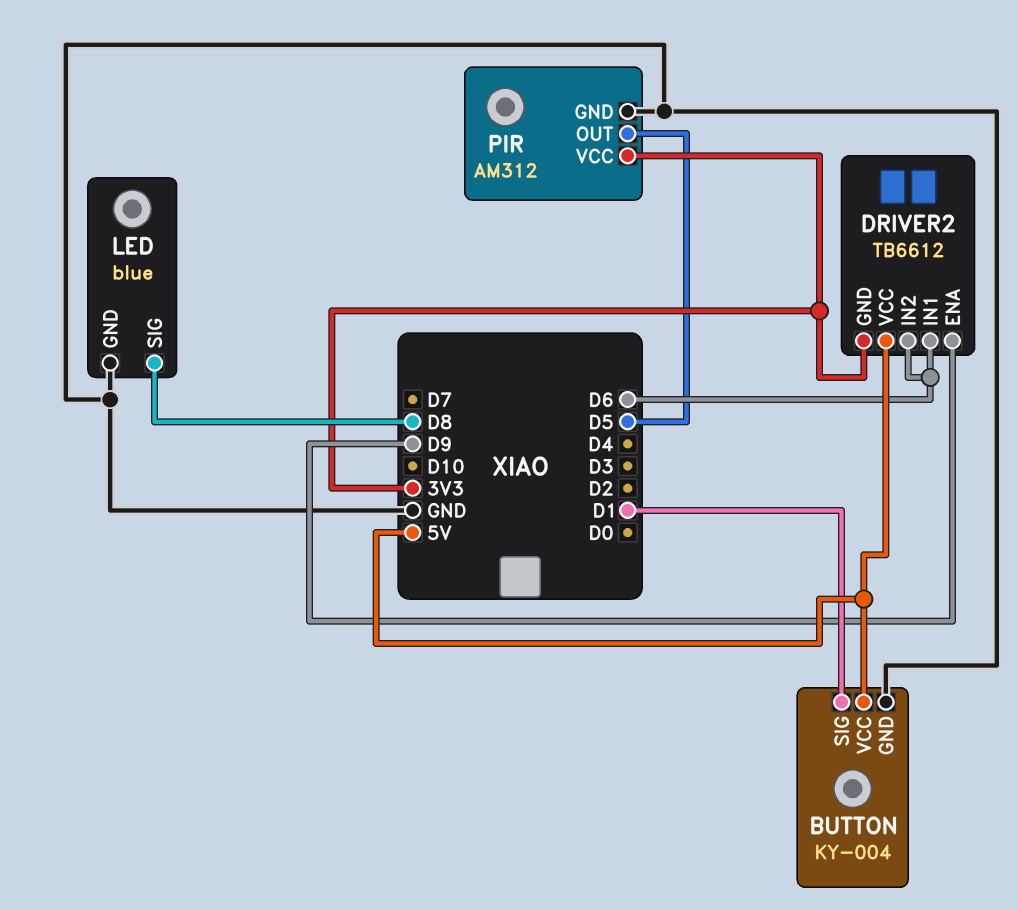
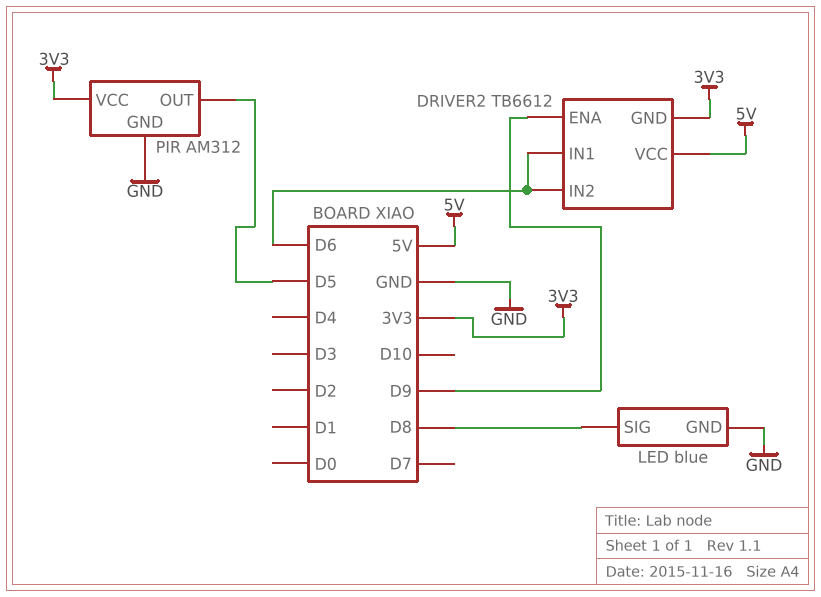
BUTTON: KY-004 -> none
BUTTON pin GND: GND -> none
BUTTON pin SIG: D1 -> none
BUTTON pin VCC: 5V -> none

